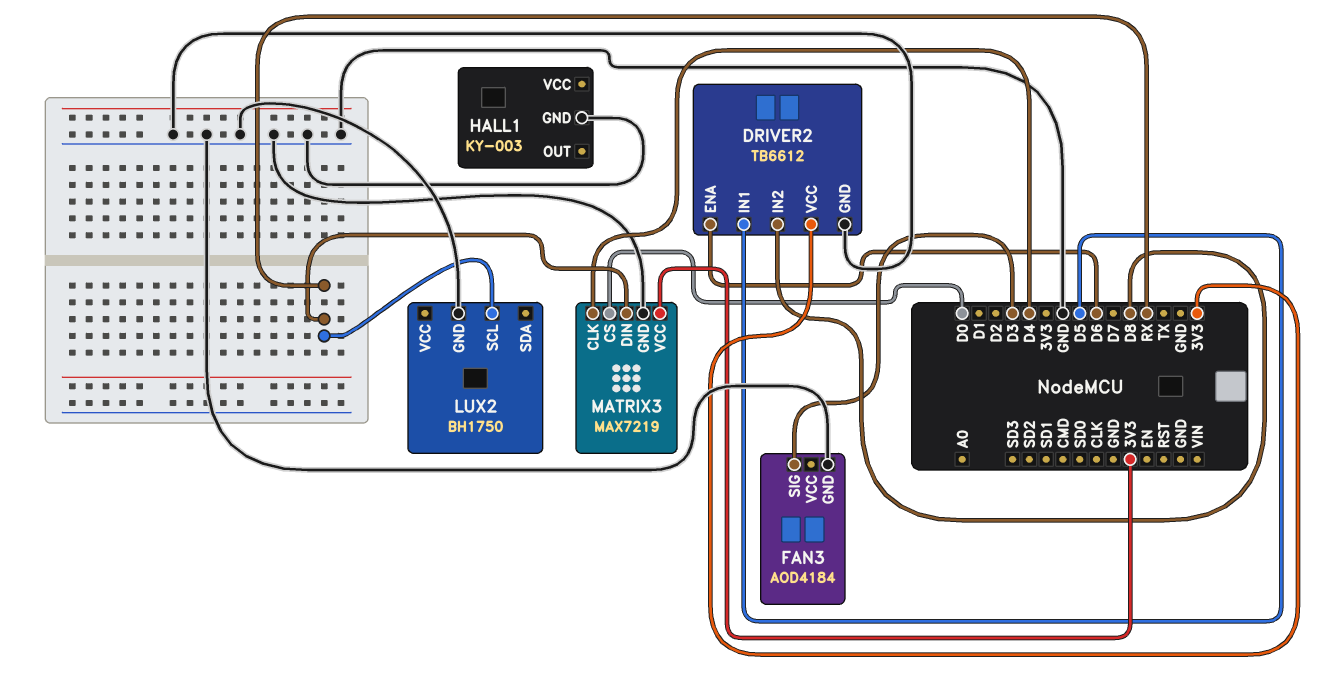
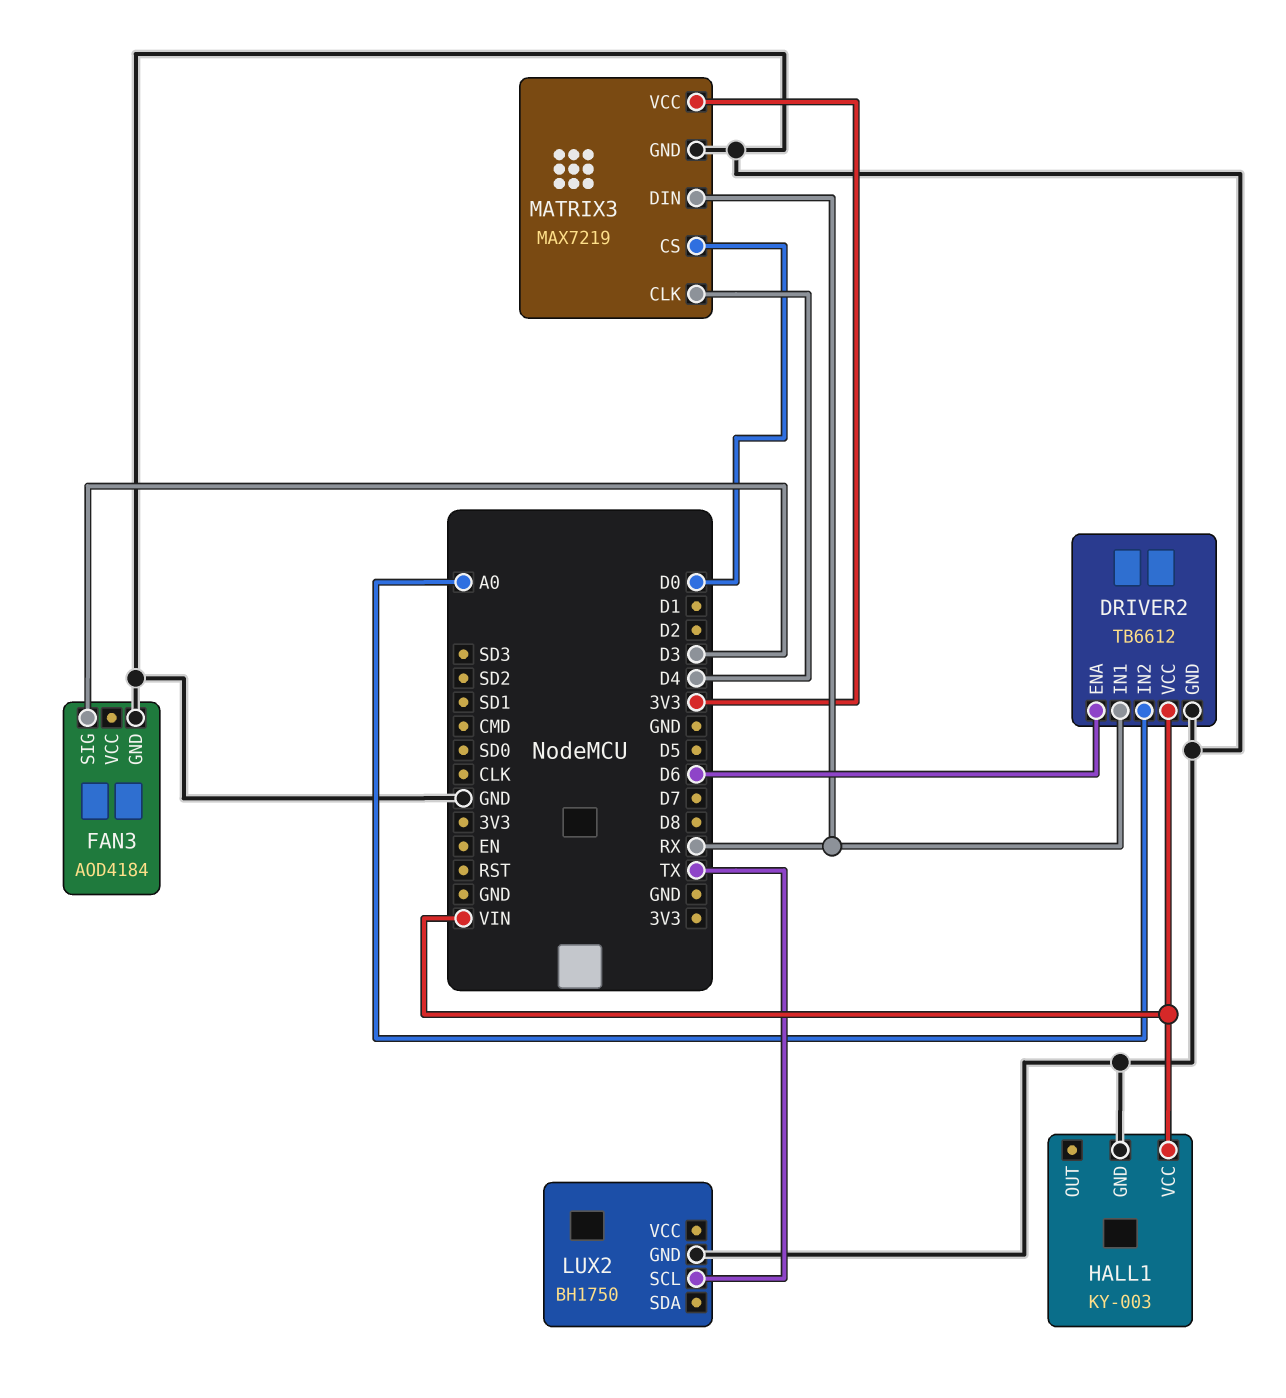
DRIVER2 pin IN1: D5 -> RX
DRIVER2 pin IN2: D8 -> A0
DRIVER2 pin VCC: 3V3 -> VIN
HALL1 pin VCC: none -> VIN
LUX2 pin SCL: RX -> TX

